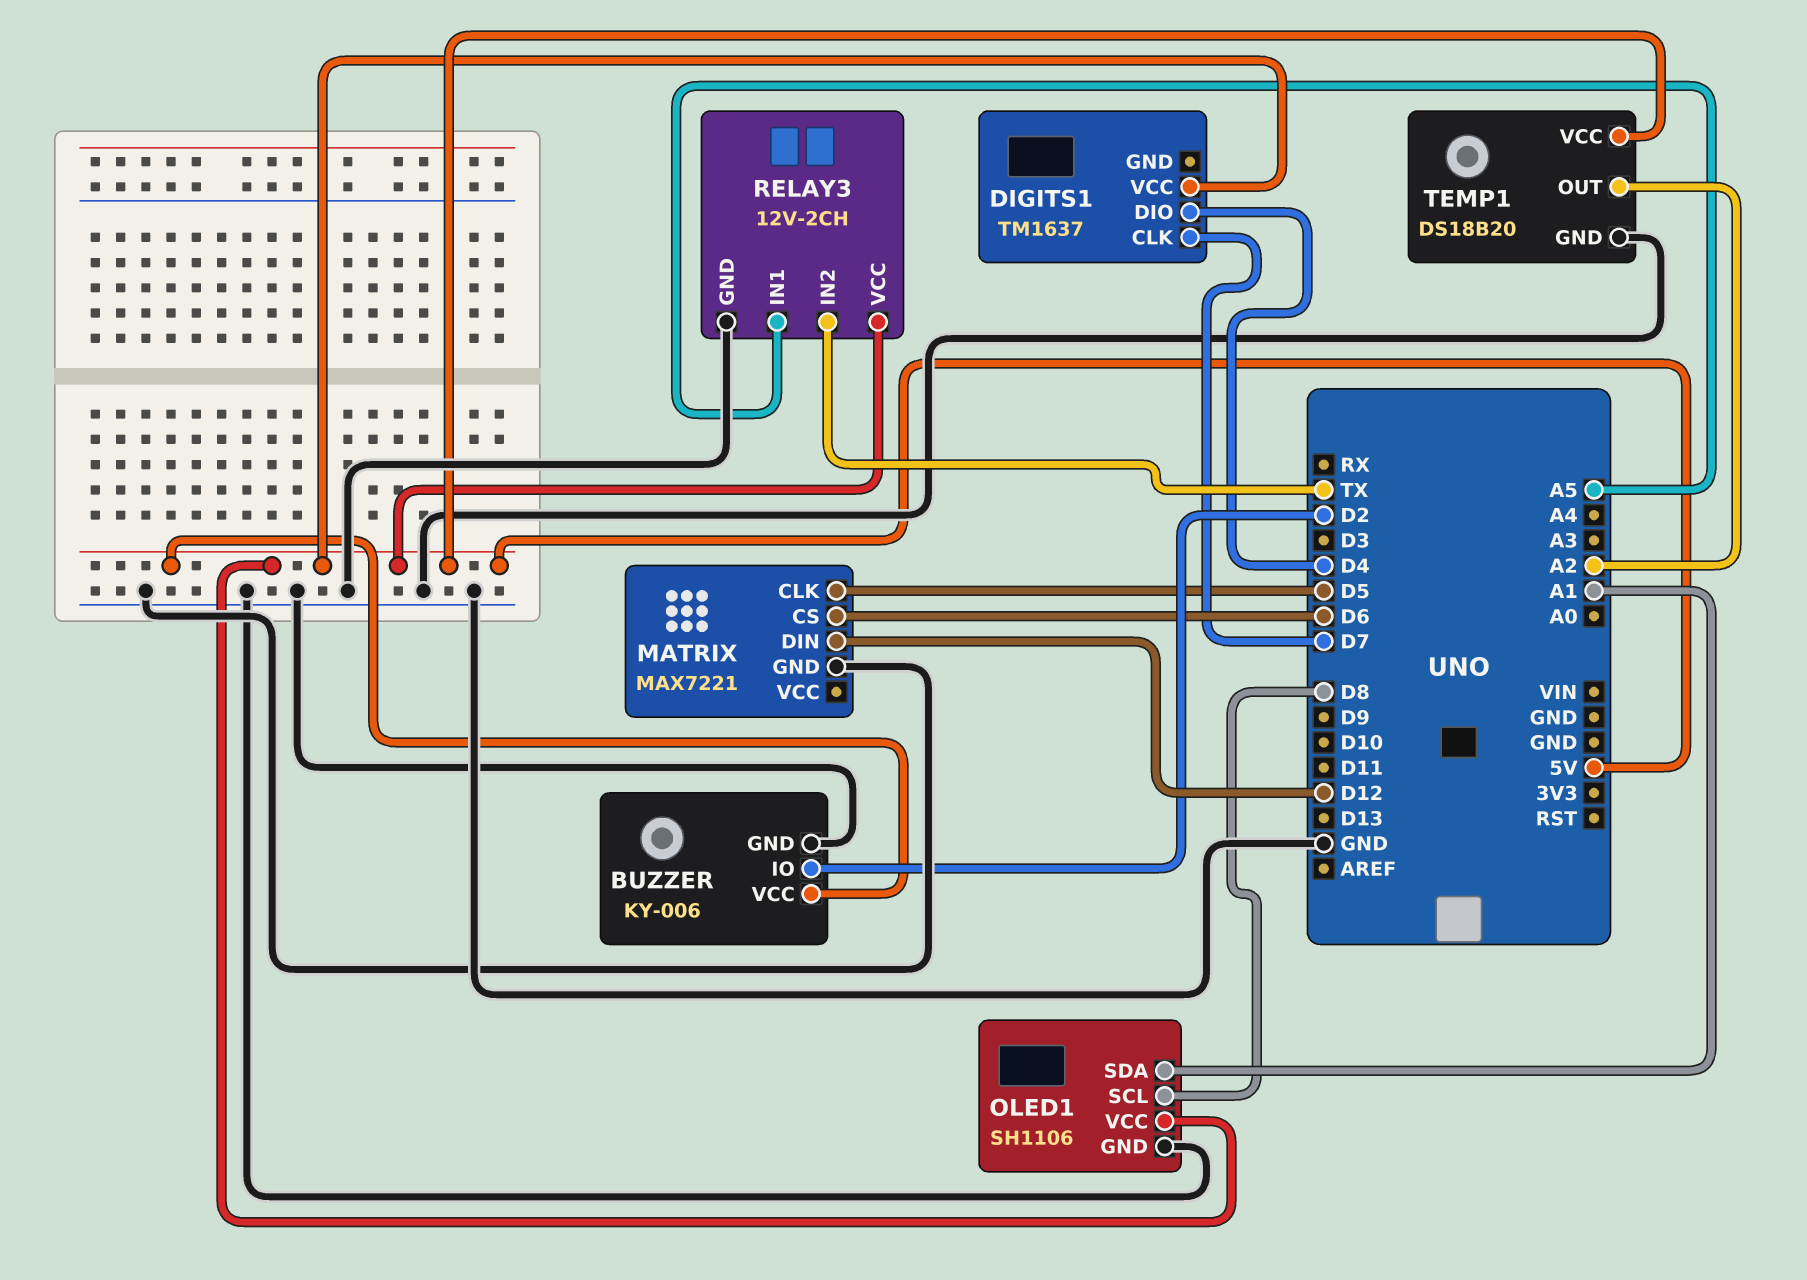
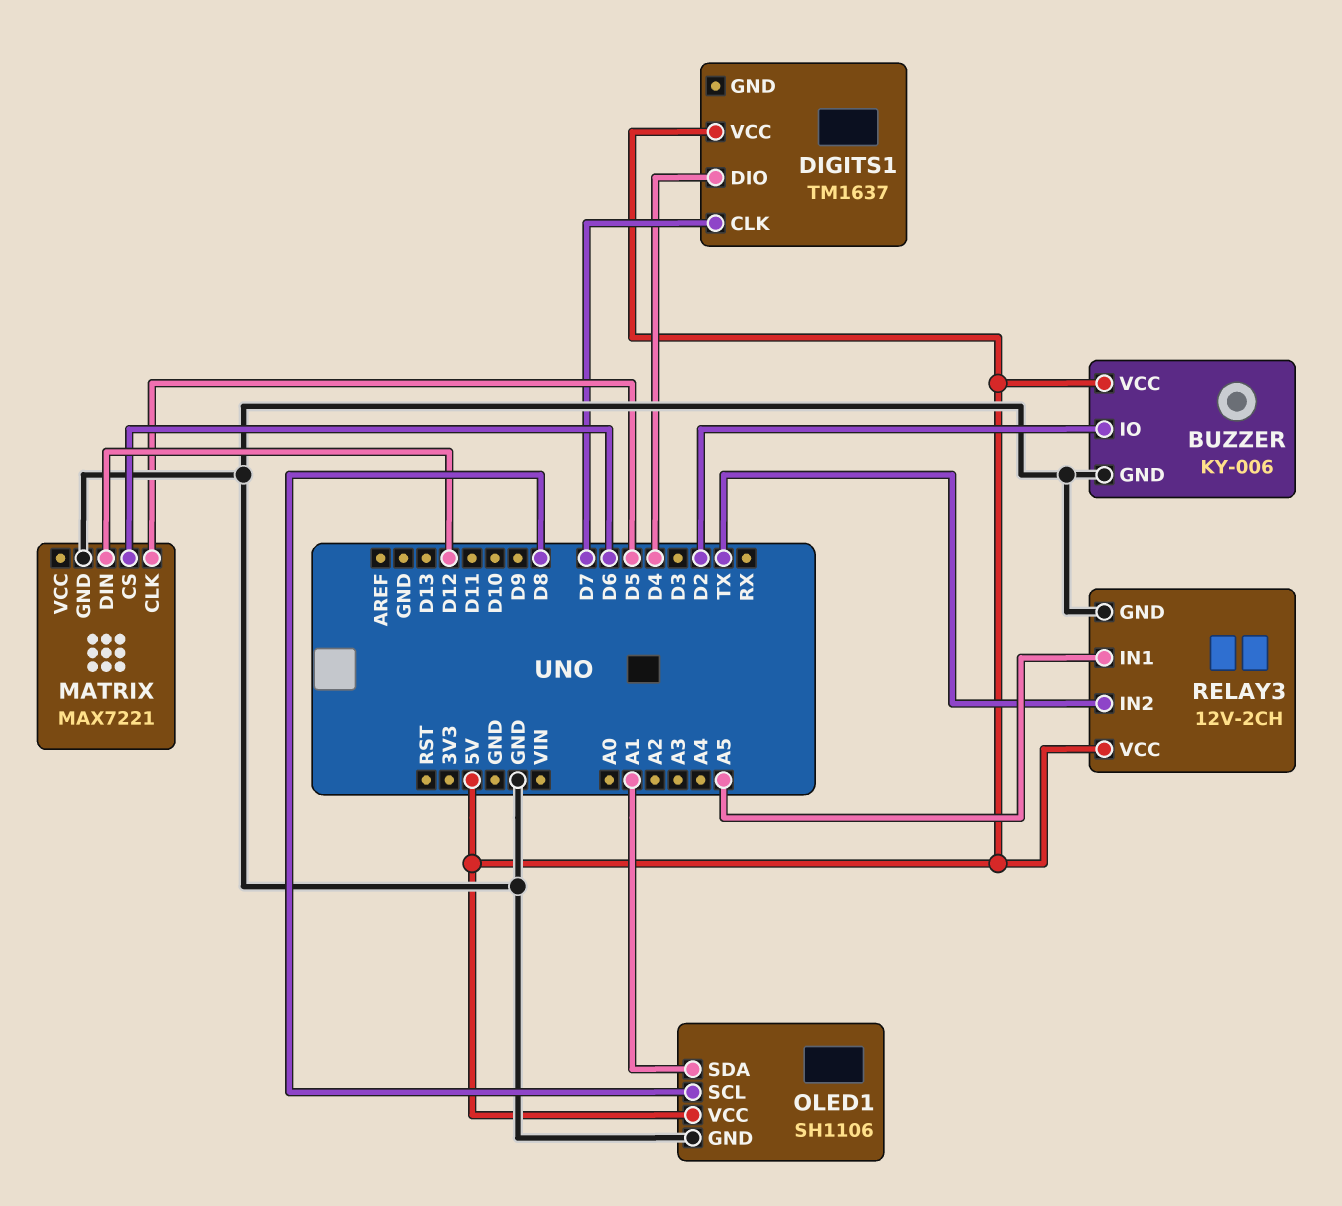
TEMP1: DS18B20 -> none
TEMP1 pin GND: GND -> none
TEMP1 pin OUT: A2 -> none
TEMP1 pin VCC: 5V -> none

